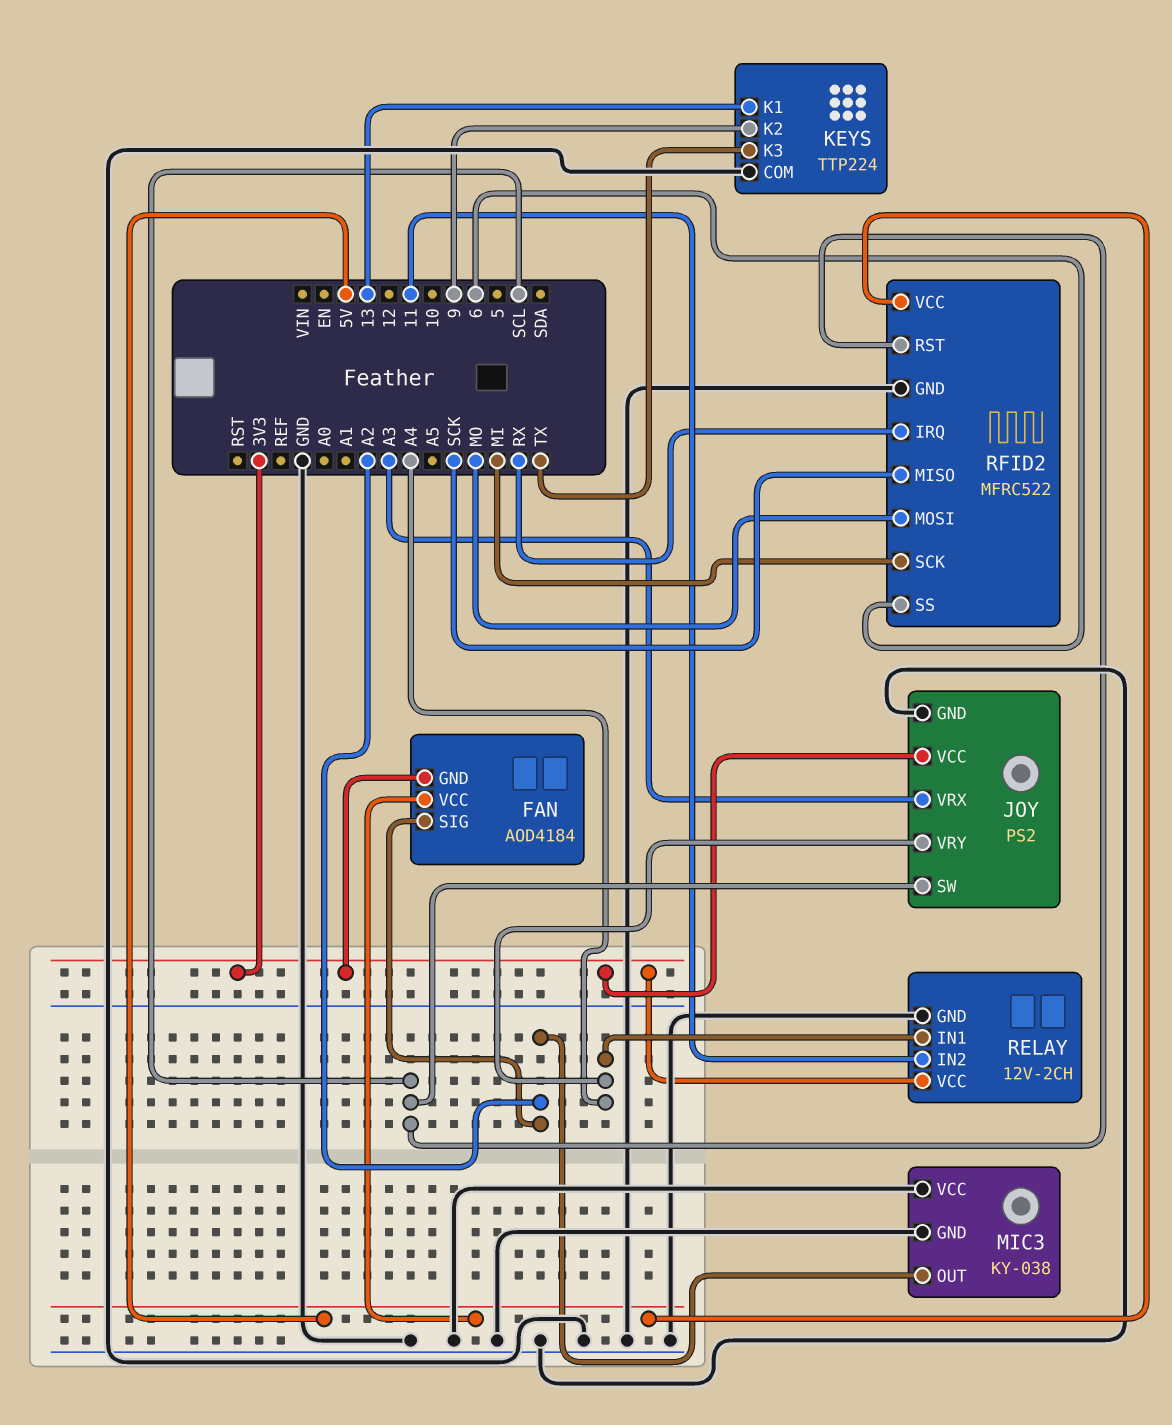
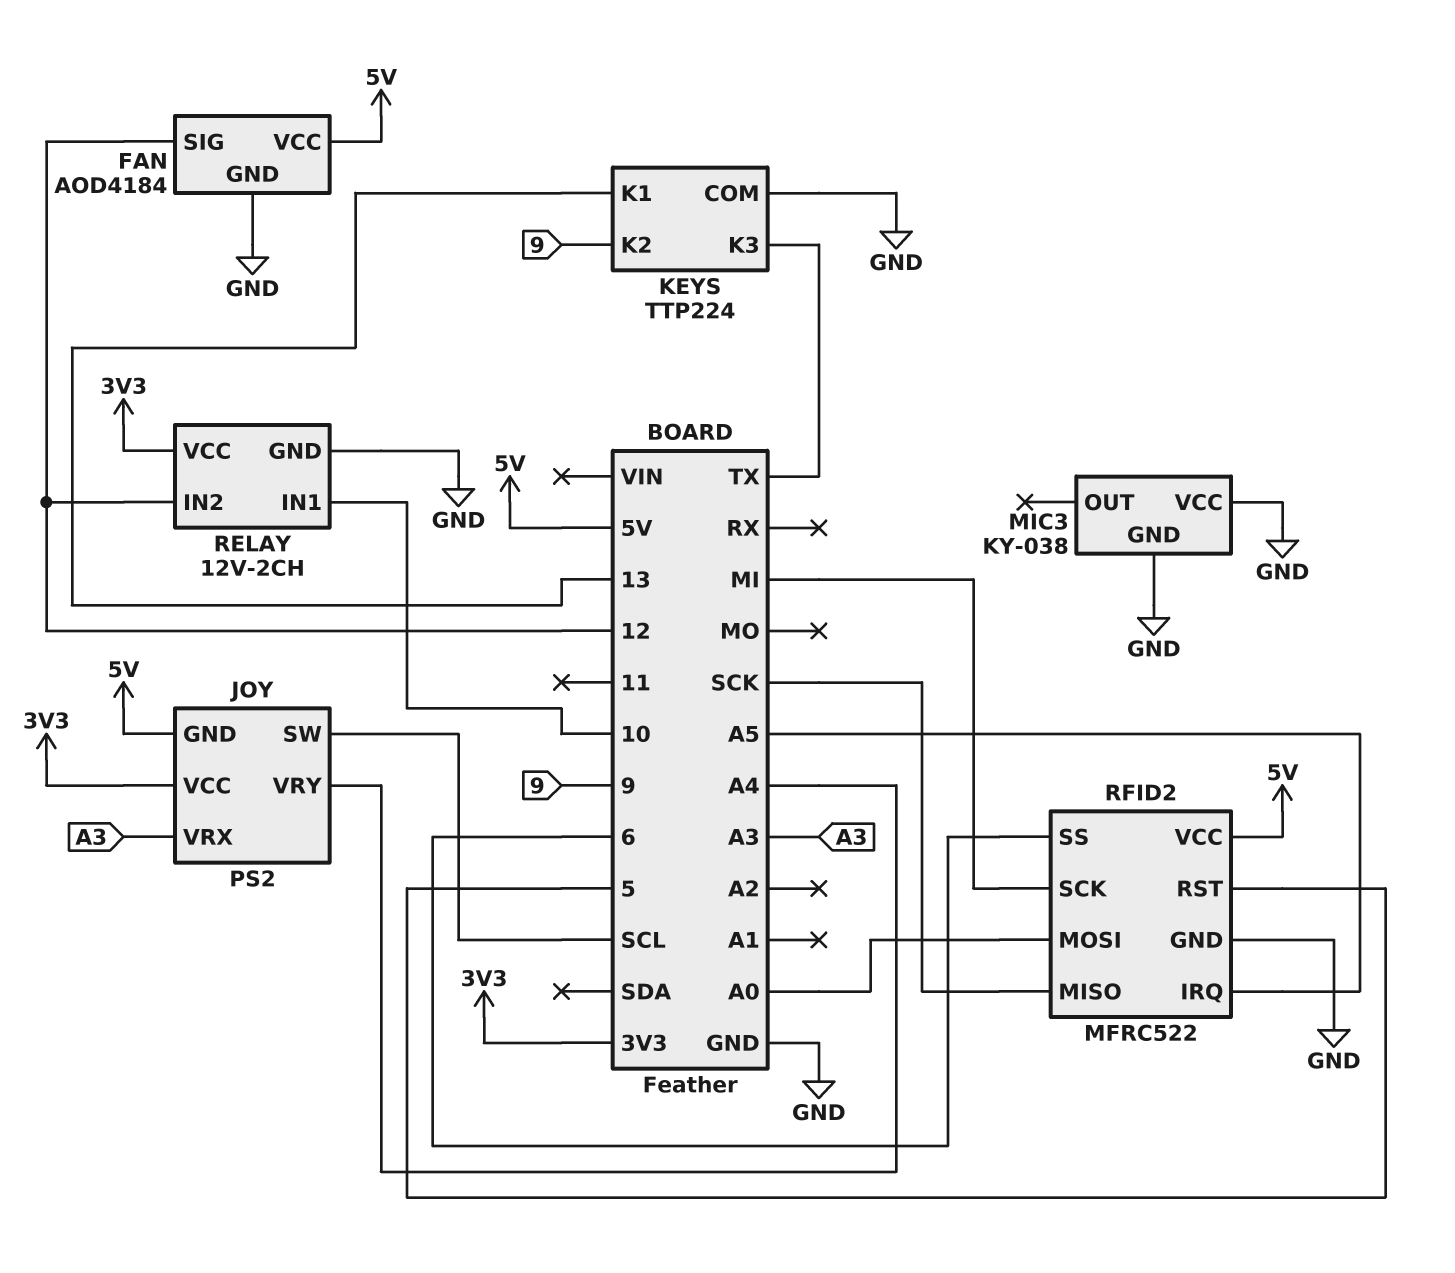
FAN pin GND: 3V3 -> GND
FAN pin SIG: A2 -> 12
JOY pin GND: GND -> 5V
MIC3 pin OUT: A2 -> none
RELAY pin IN1: A4 -> 10
RELAY pin IN2: 11 -> 12
RFID2 pin IRQ: RX -> A5
RFID2 pin MOSI: MO -> A0
RFID2 pin RST: SCL -> 5

